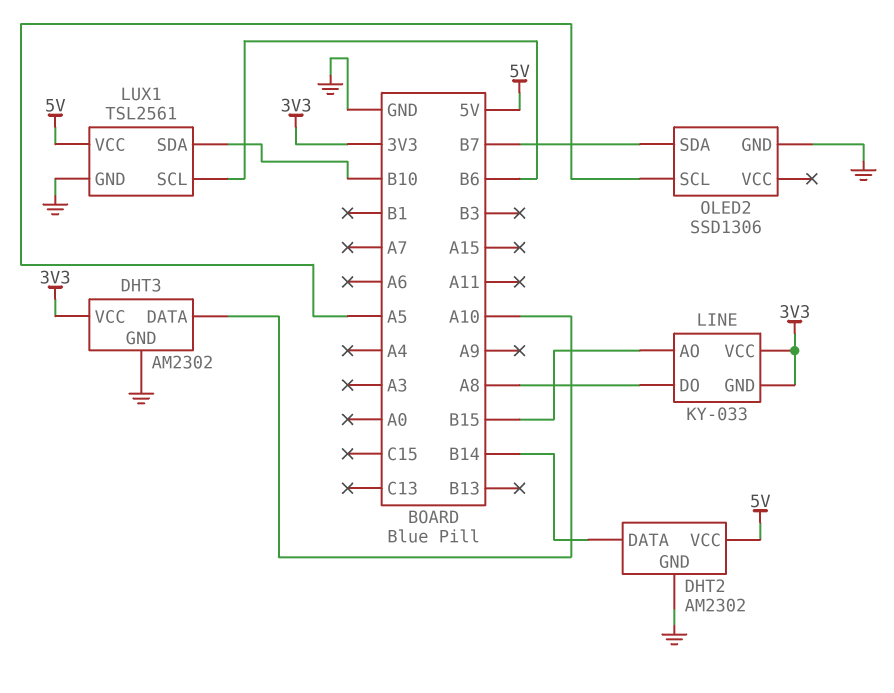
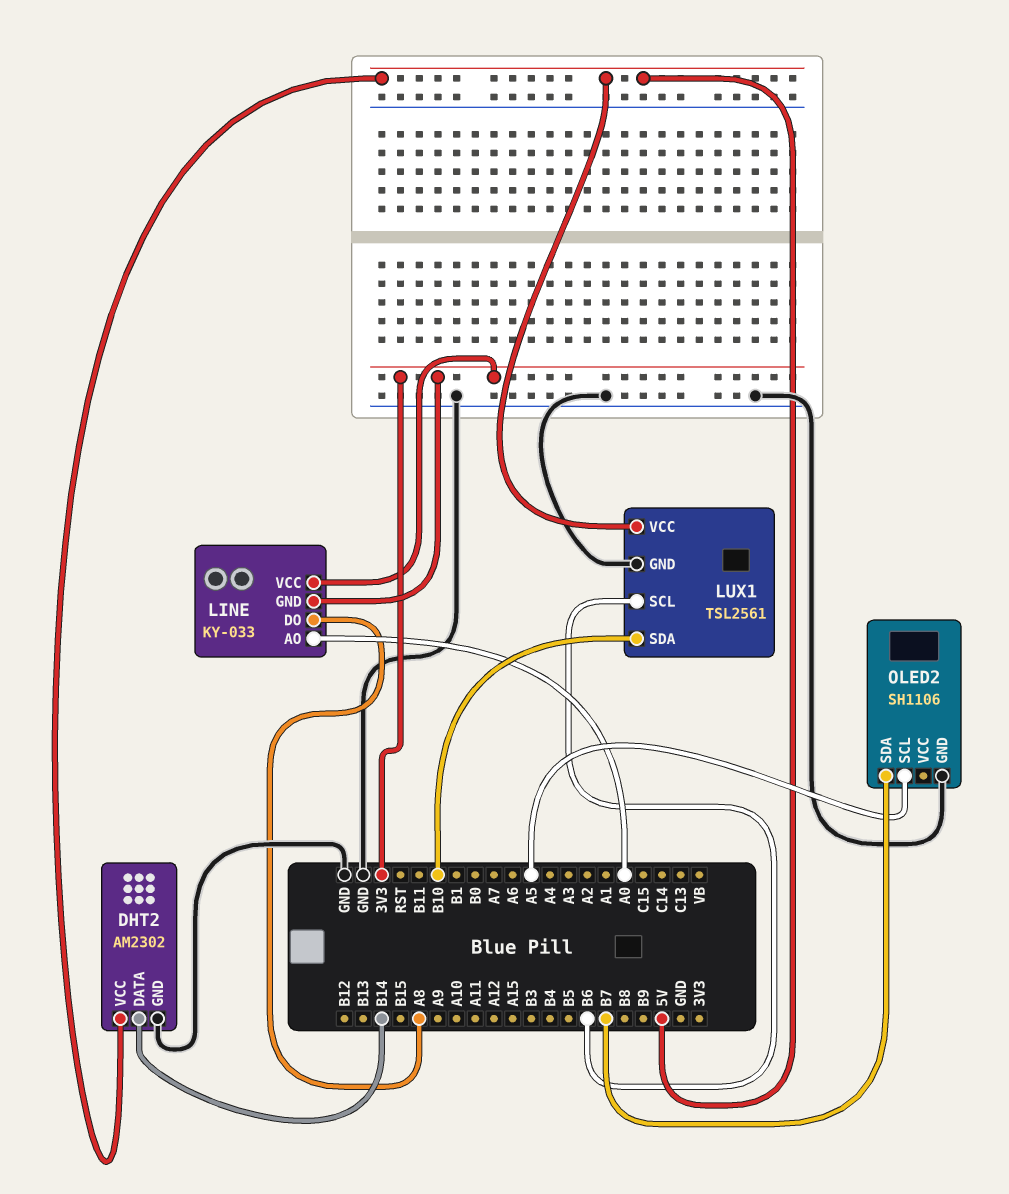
DHT3: AM2302 -> none
DHT3 pin DATA: A10 -> none
DHT3 pin GND: GND -> none
DHT3 pin VCC: 3V3 -> none
LINE pin AO: B15 -> A0
OLED2: SSD1306 -> SH1106

